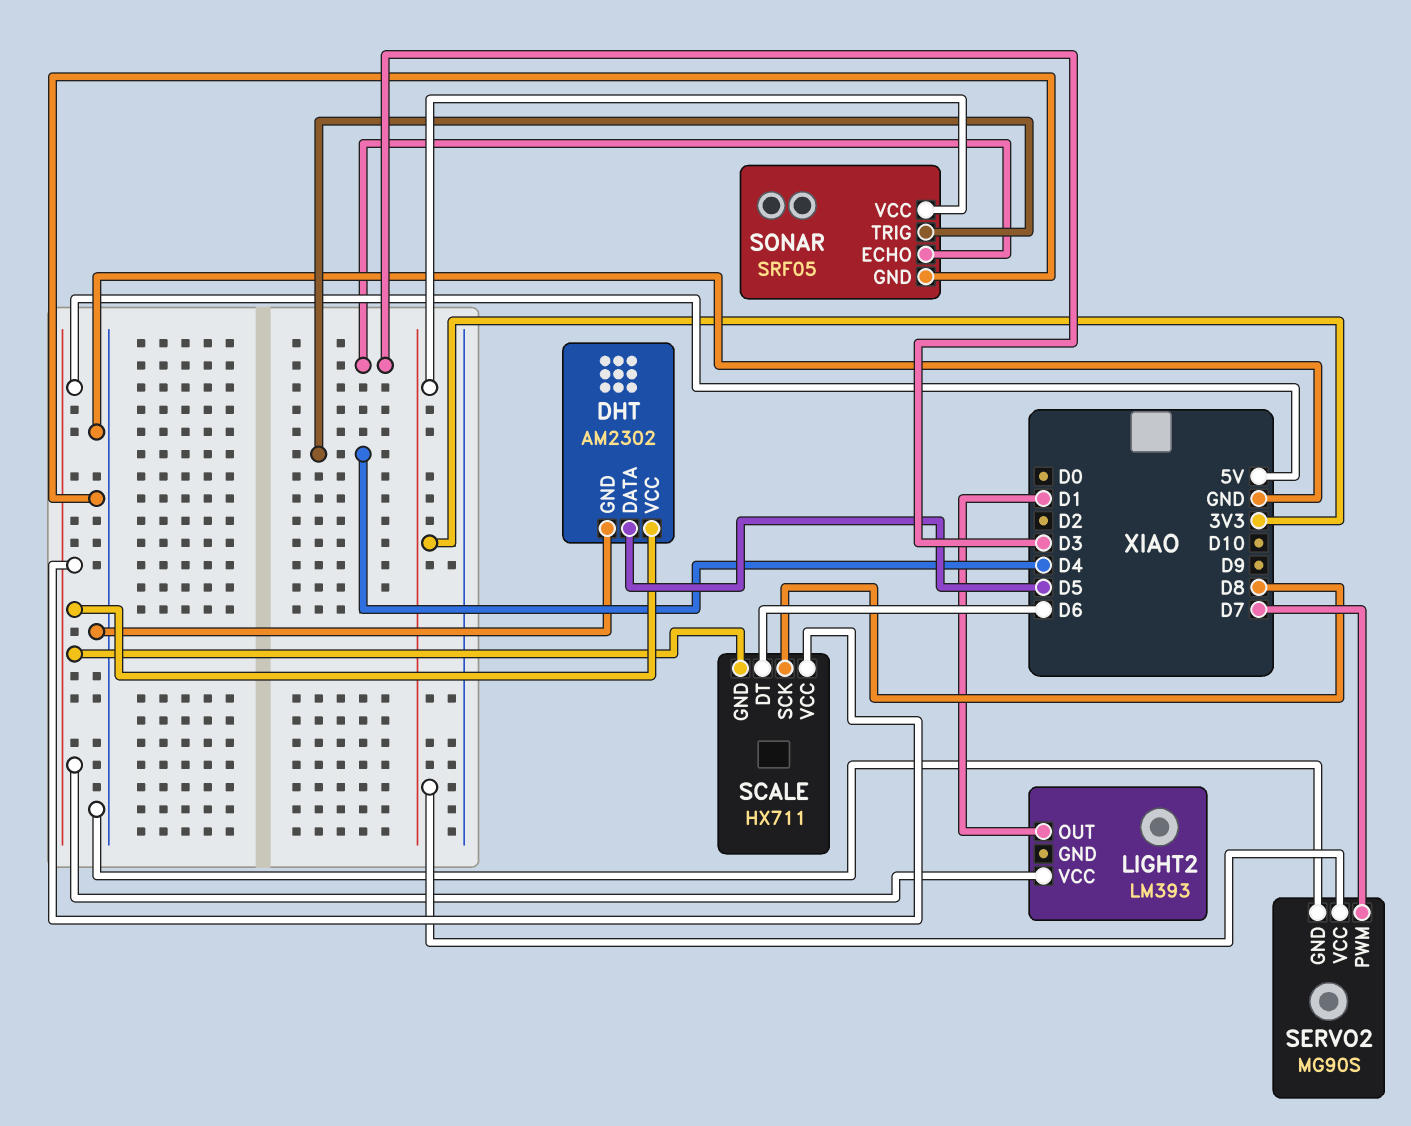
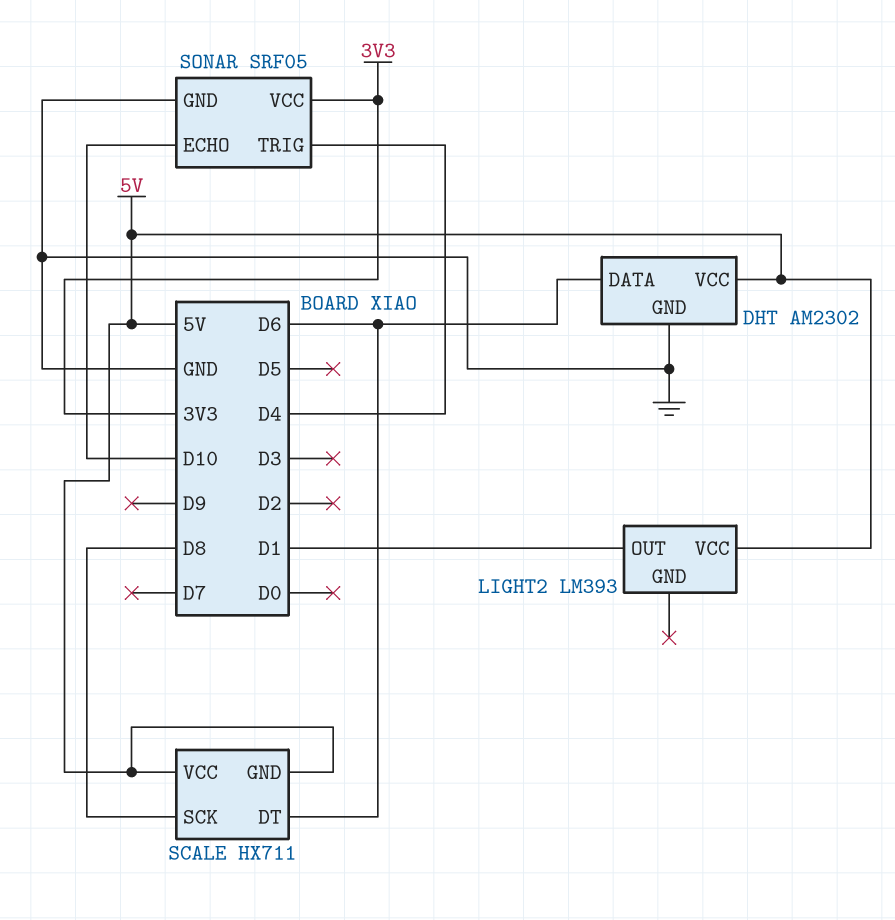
DHT pin DATA: D5 -> D6
SERVO2: MG90S -> none
SERVO2 pin GND: GND -> none
SERVO2 pin PWM: D7 -> none
SERVO2 pin VCC: 3V3 -> none
SONAR pin ECHO: D3 -> D10

